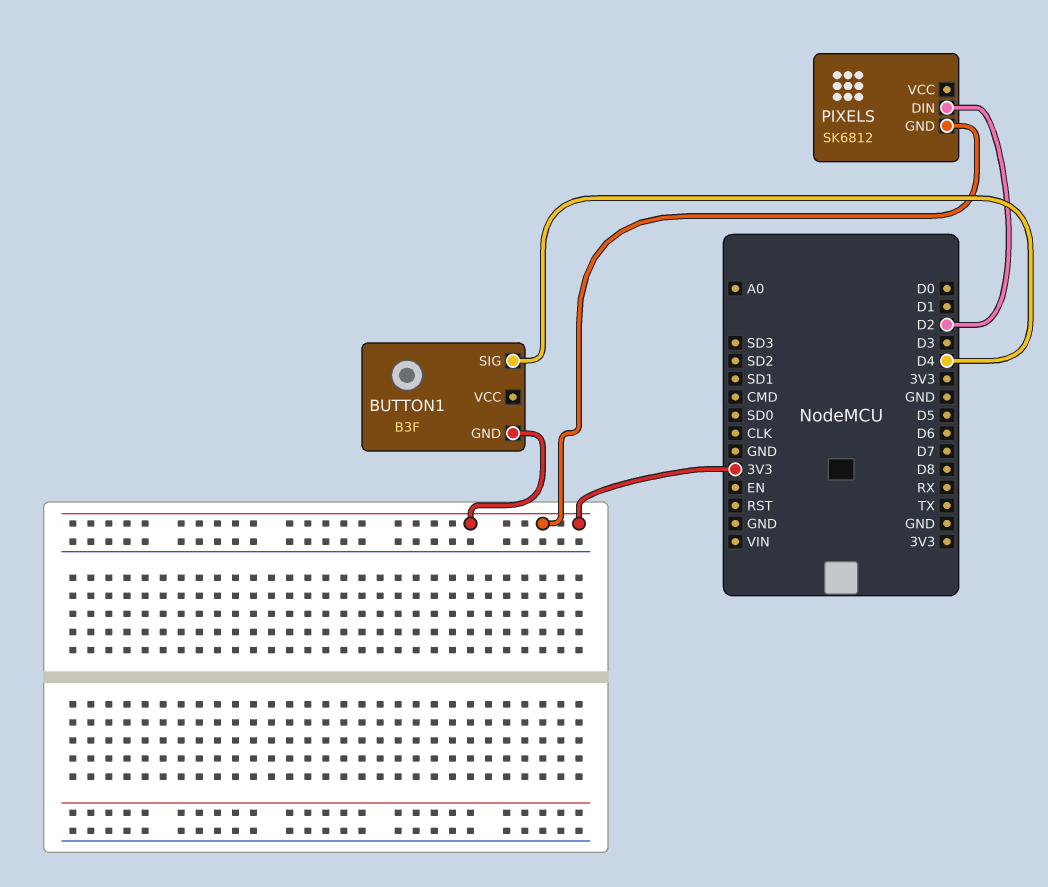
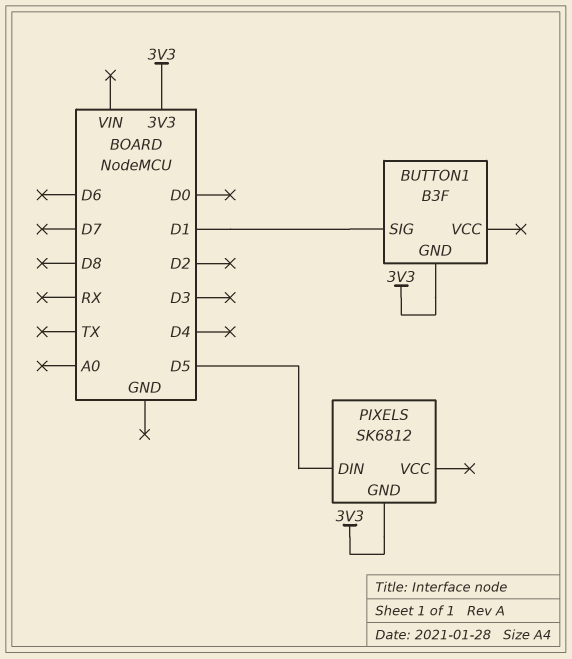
BUTTON1 pin SIG: D4 -> D1
PIXELS pin DIN: D2 -> D5

